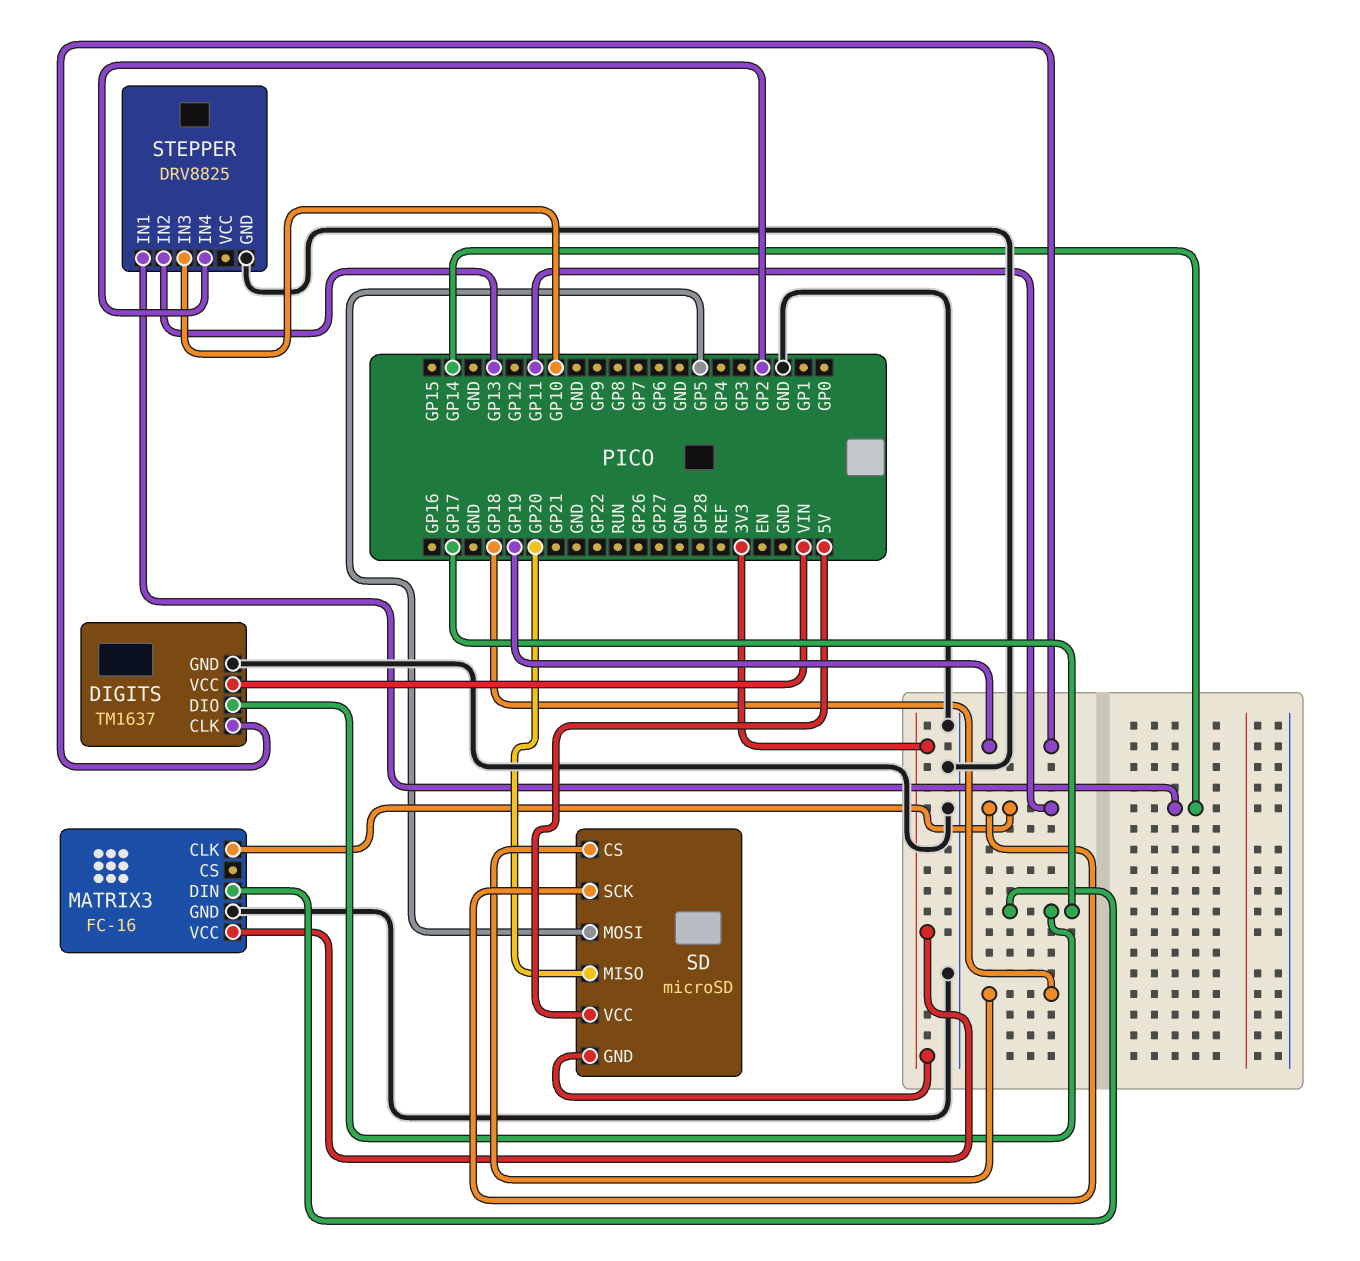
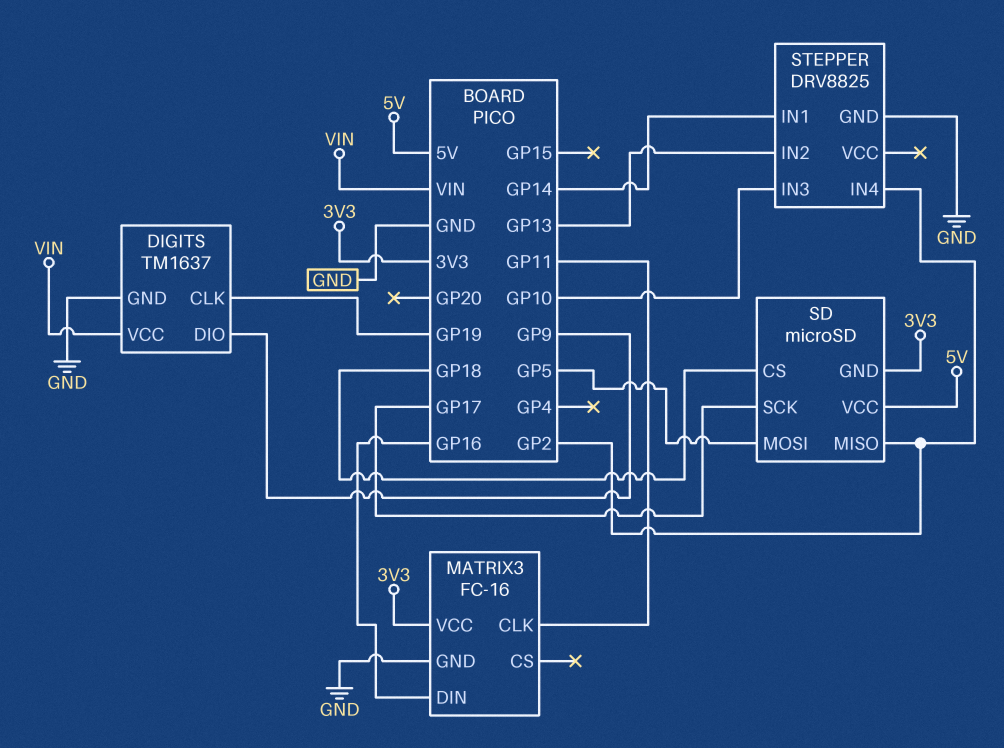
DIGITS pin DIO: GP17 -> GP9
MATRIX3 pin DIN: GP17 -> GP16
SD pin MISO: GP20 -> GP2
SD pin SCK: GP11 -> GP17

